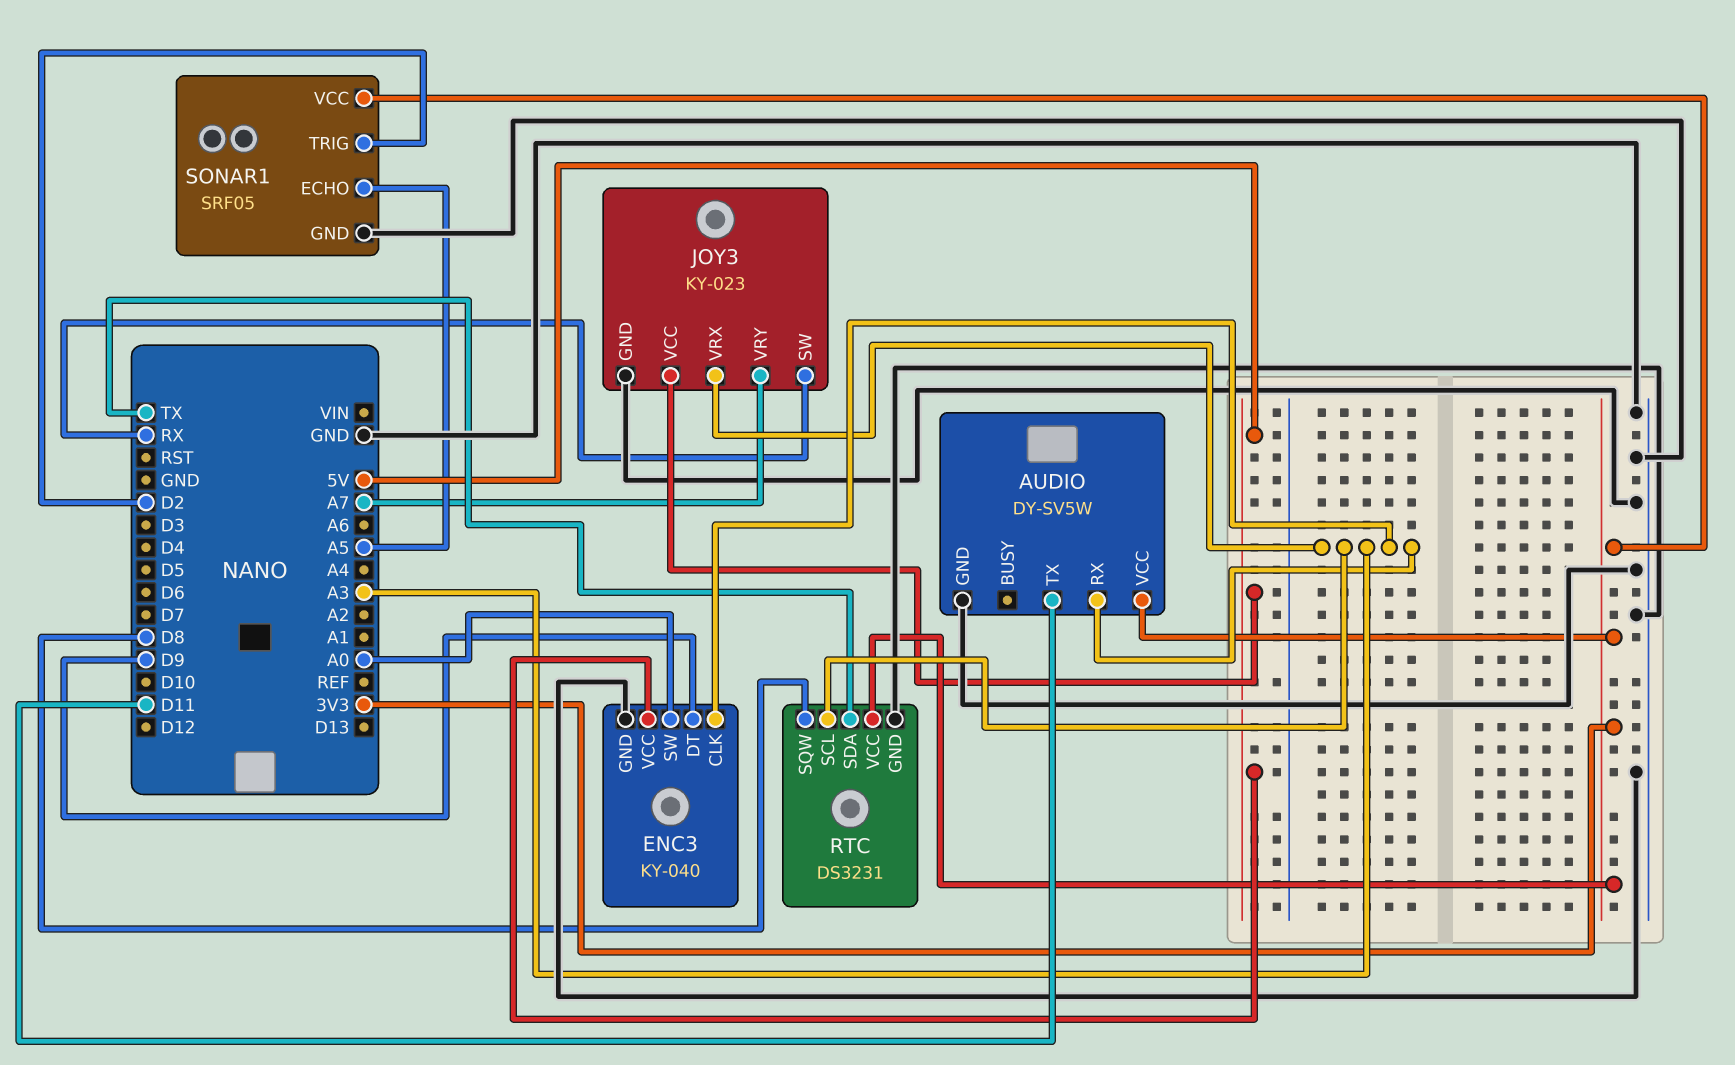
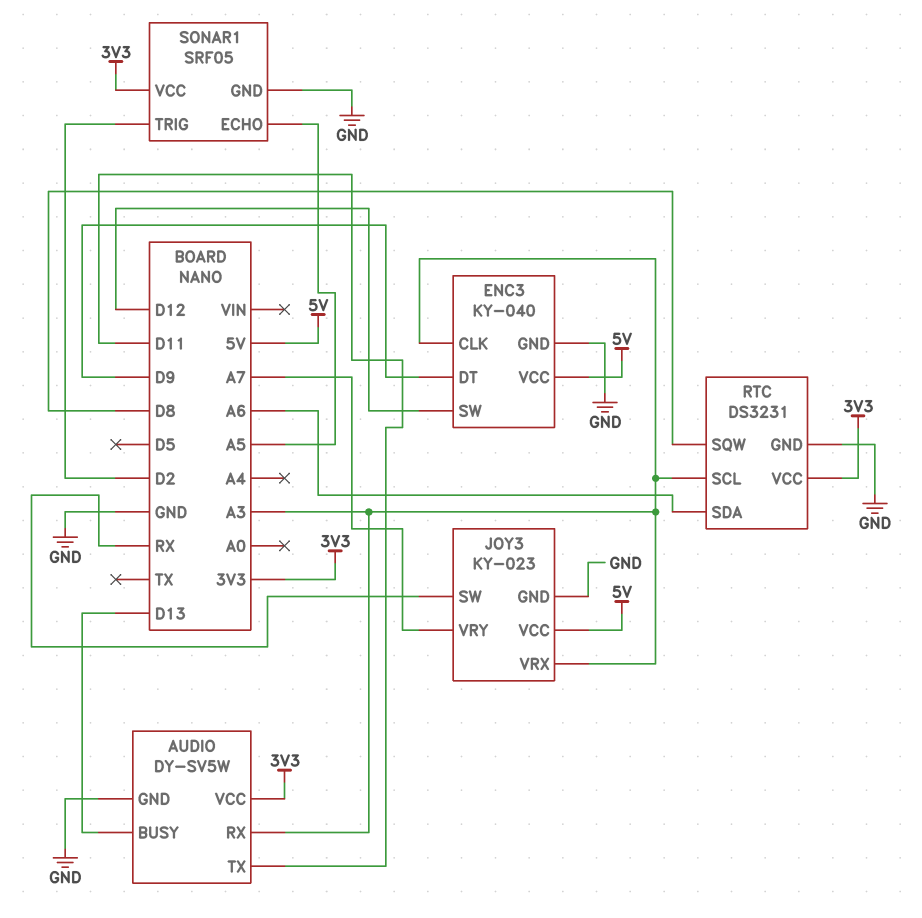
AUDIO pin BUSY: none -> D13
ENC3 pin SW: A0 -> D12
RTC pin SDA: TX -> A6

